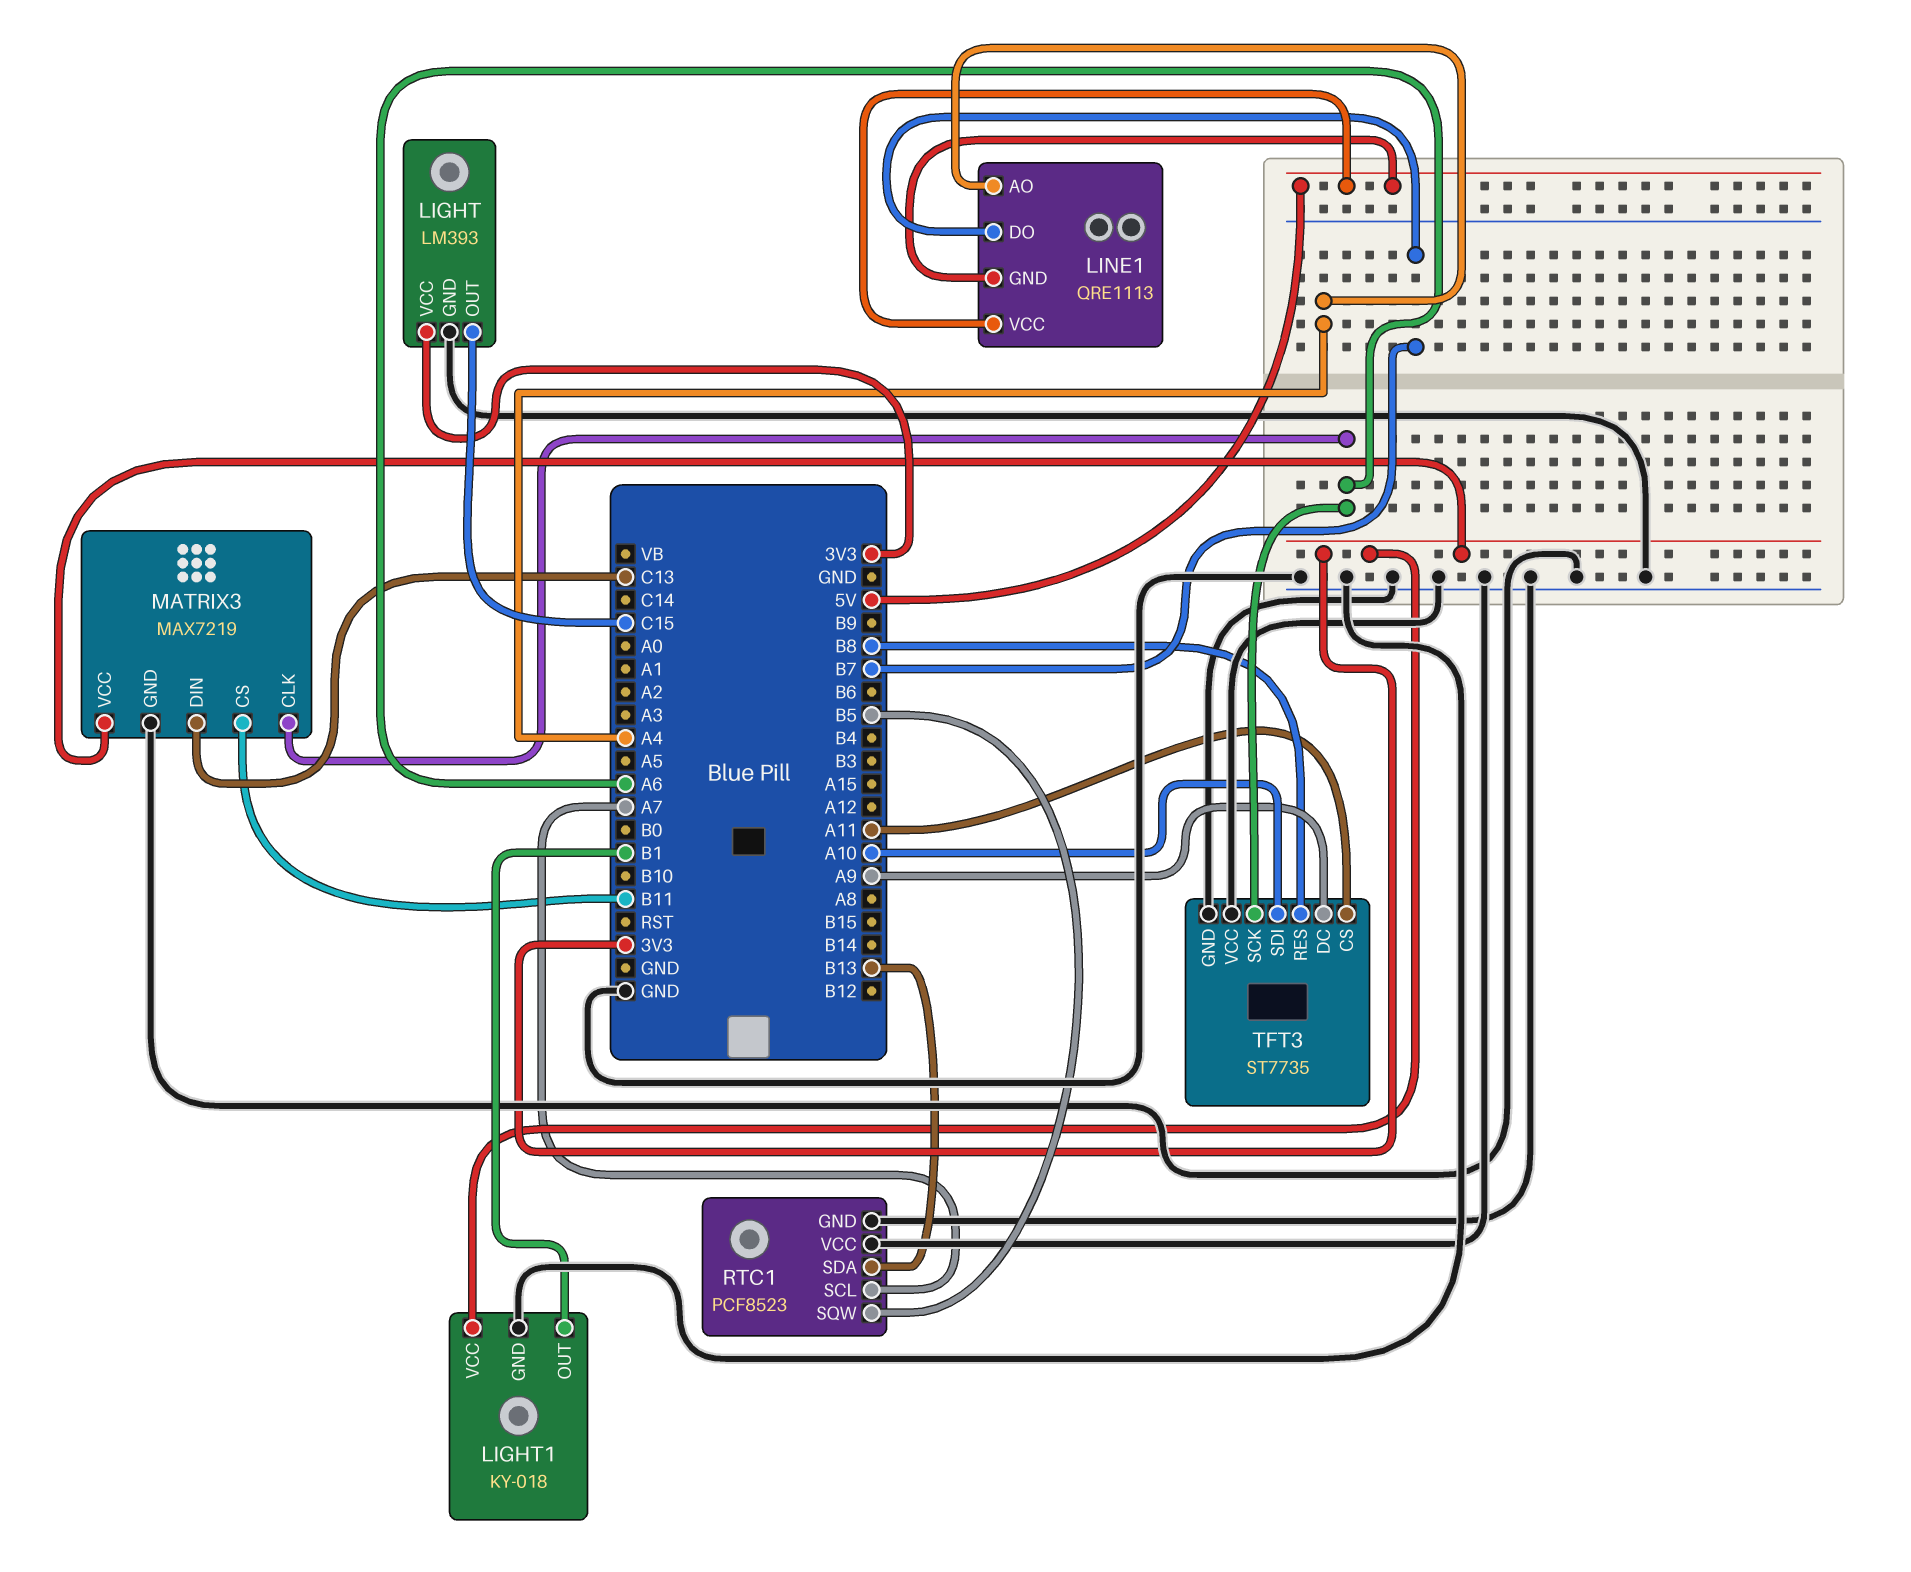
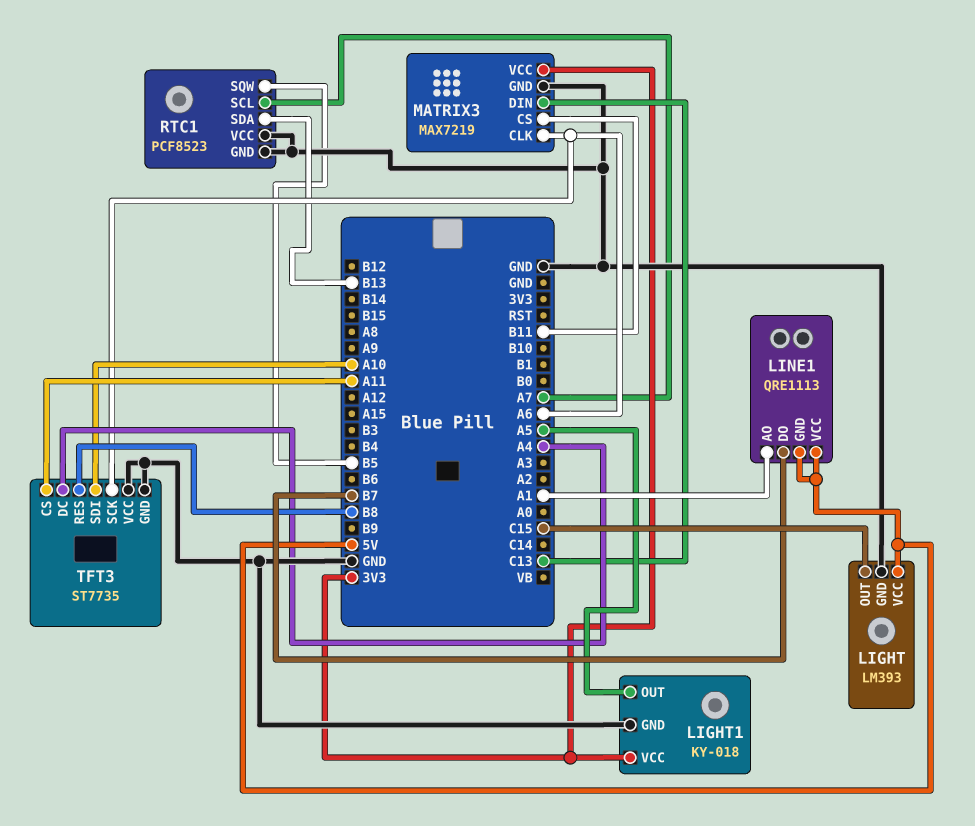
LIGHT pin VCC: 3V3 -> 5V
LIGHT1 pin OUT: B1 -> A5
LINE1 pin AO: A4 -> A1
TFT3 pin DC: A9 -> A4

